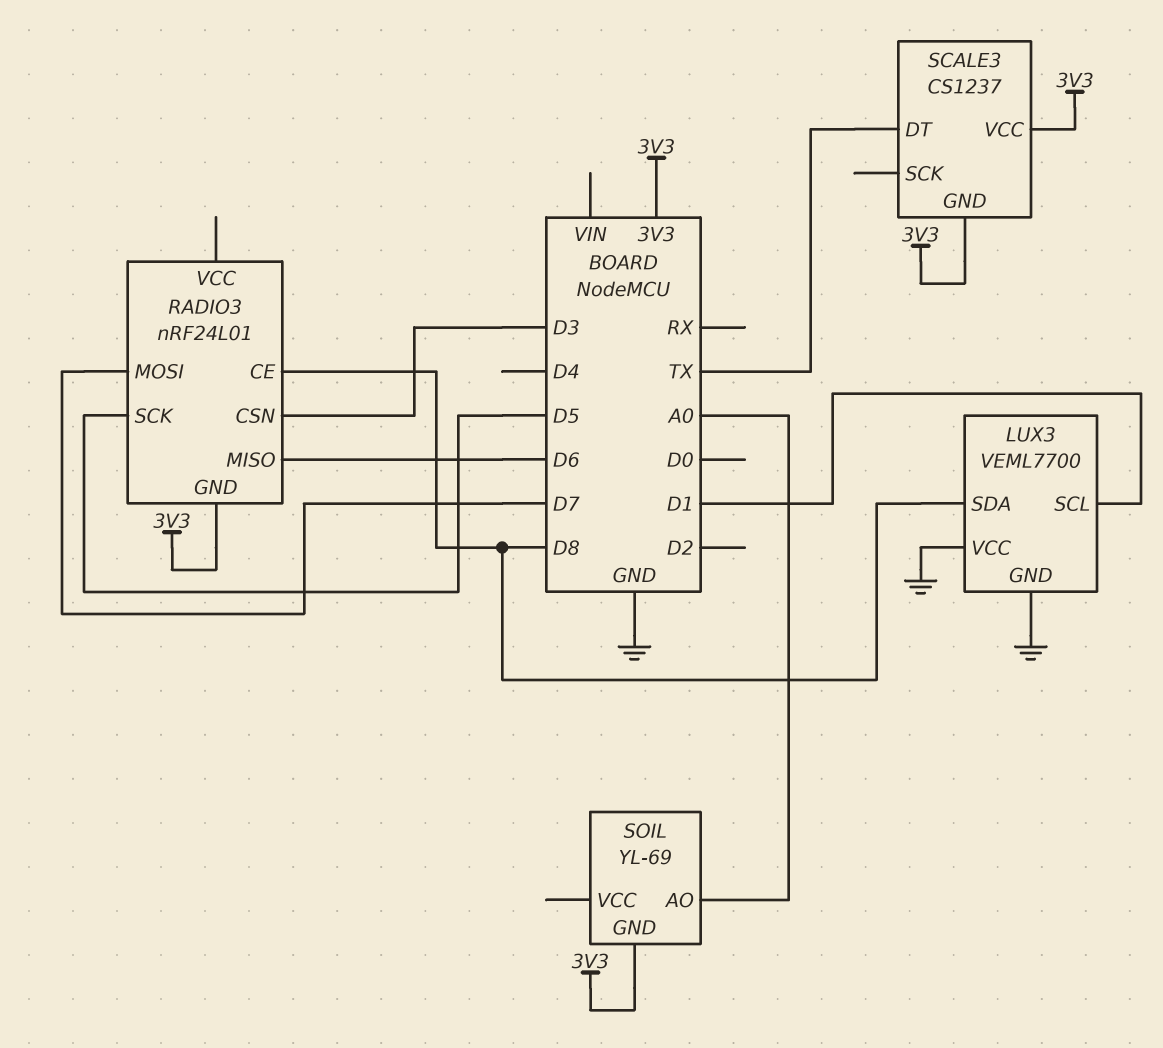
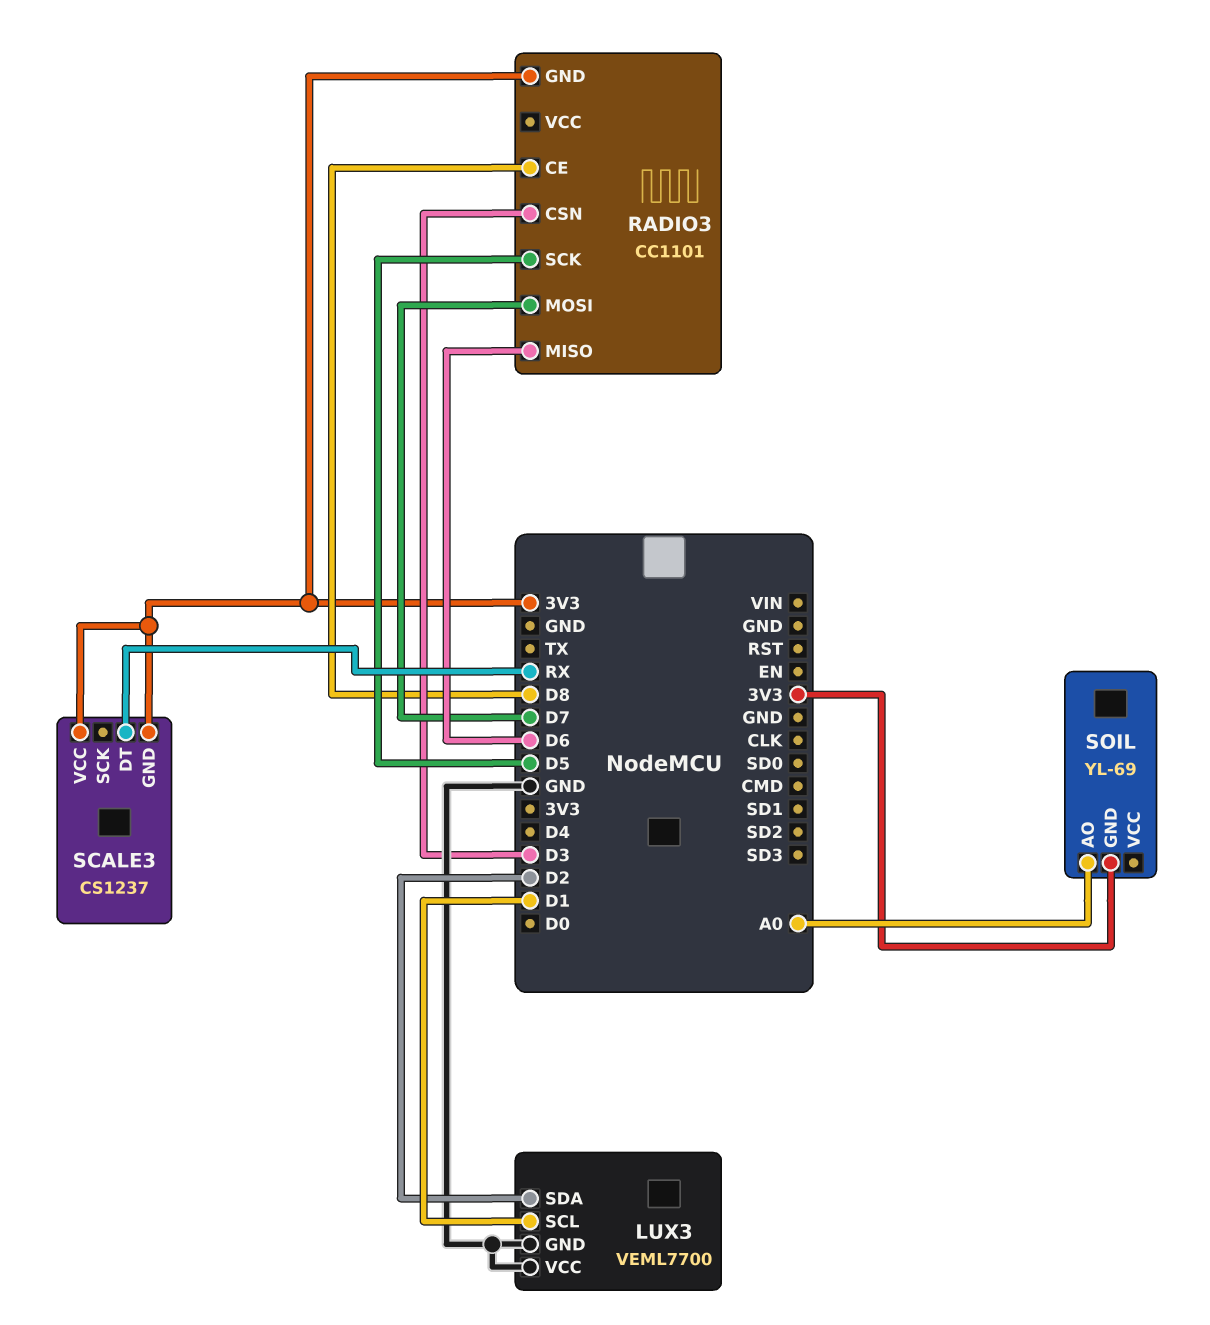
LUX3 pin SDA: D8 -> D2
RADIO3: nRF24L01 -> CC1101
SCALE3 pin DT: TX -> RX

